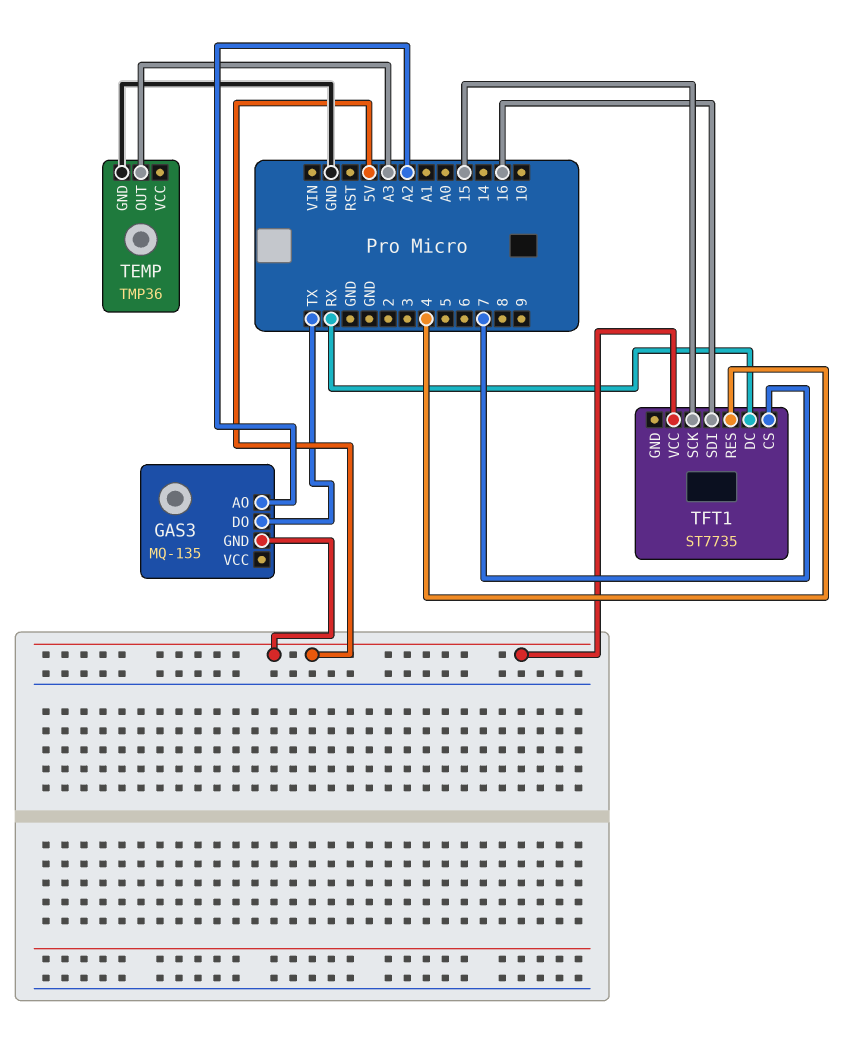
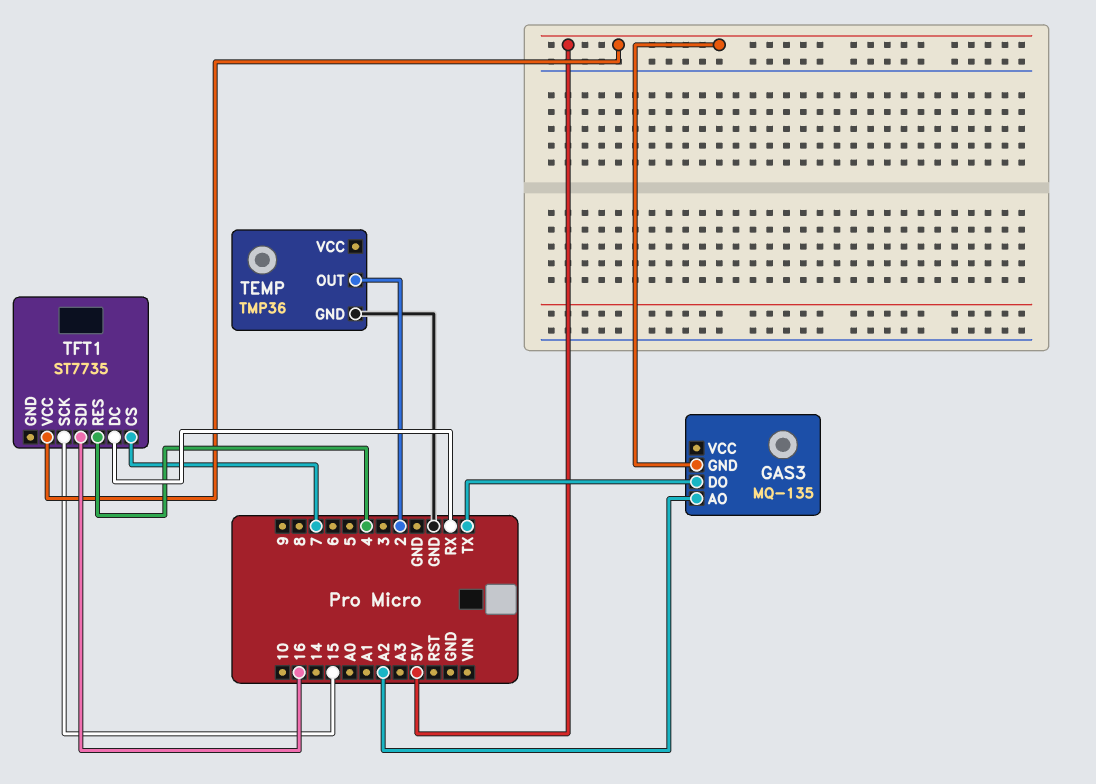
TEMP pin OUT: A3 -> 2

